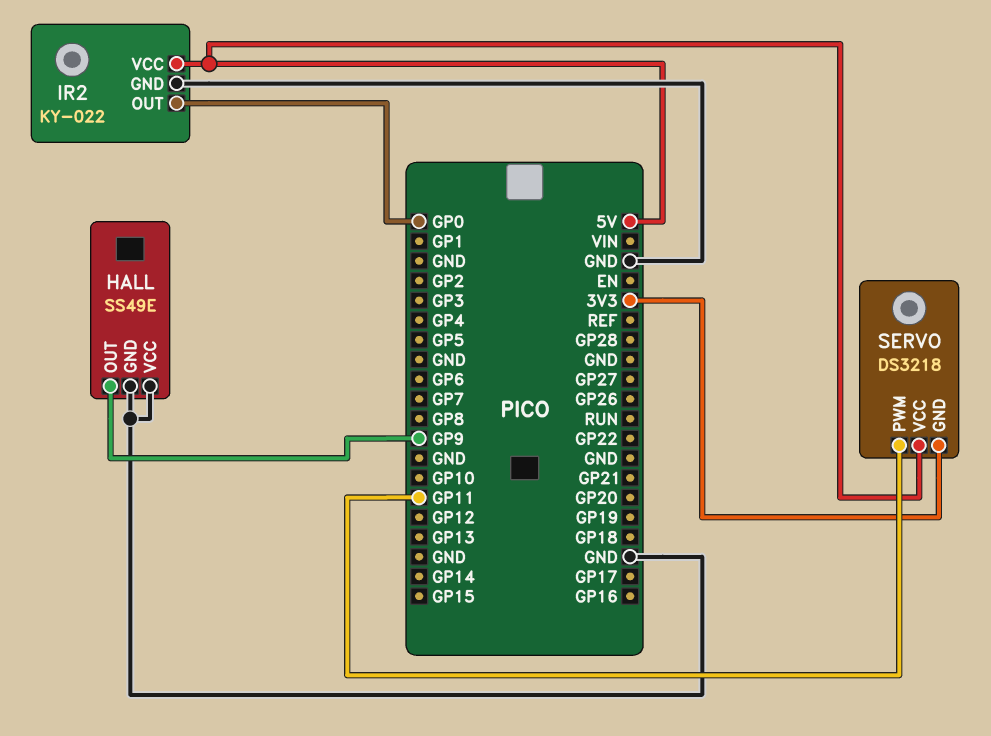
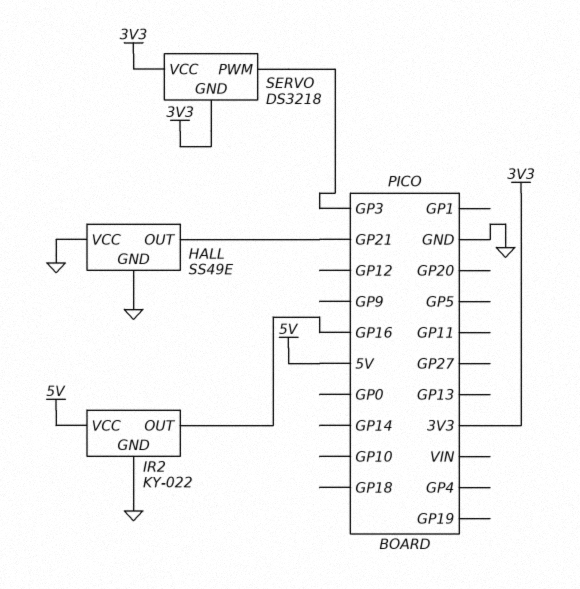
HALL pin OUT: GP9 -> GP21
IR2 pin OUT: GP0 -> GP16
SERVO pin PWM: GP11 -> GP3
SERVO pin VCC: 5V -> 3V3

